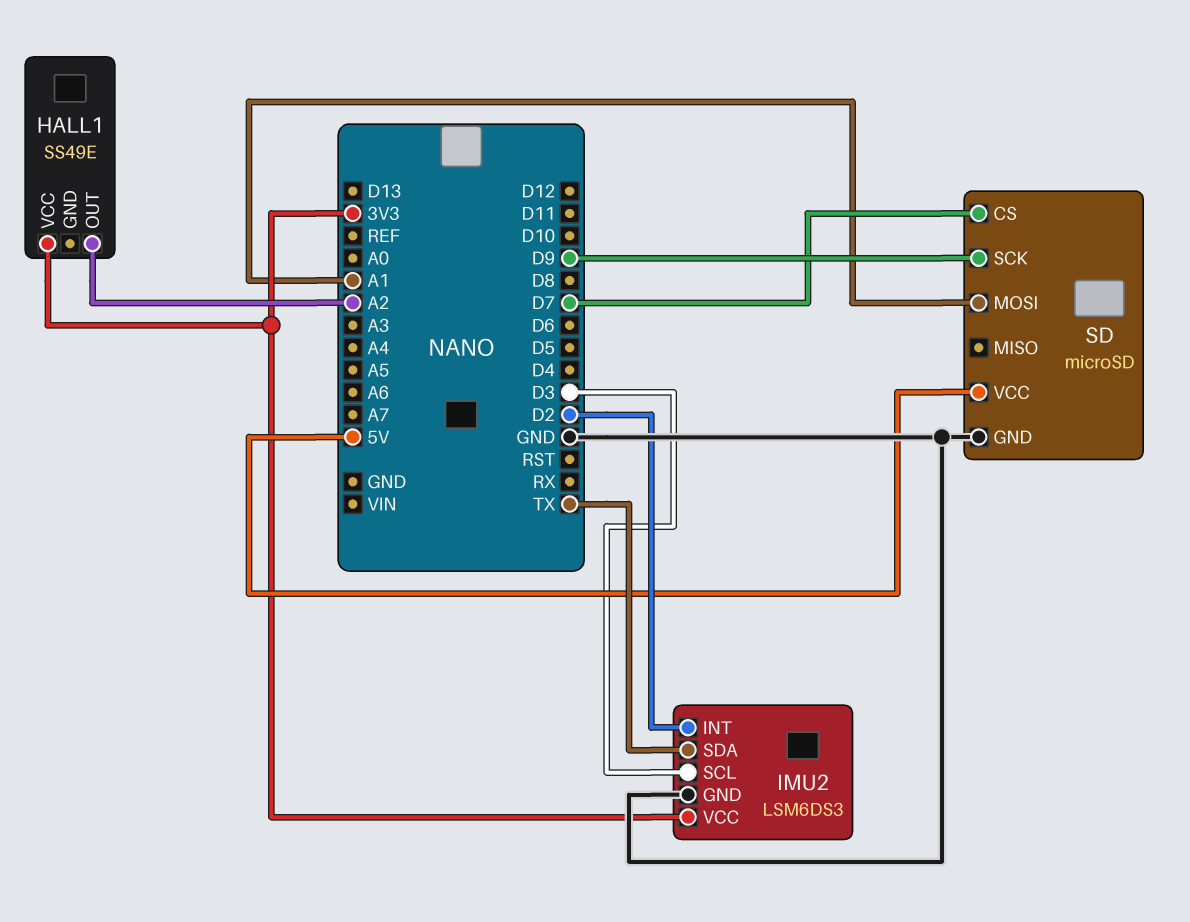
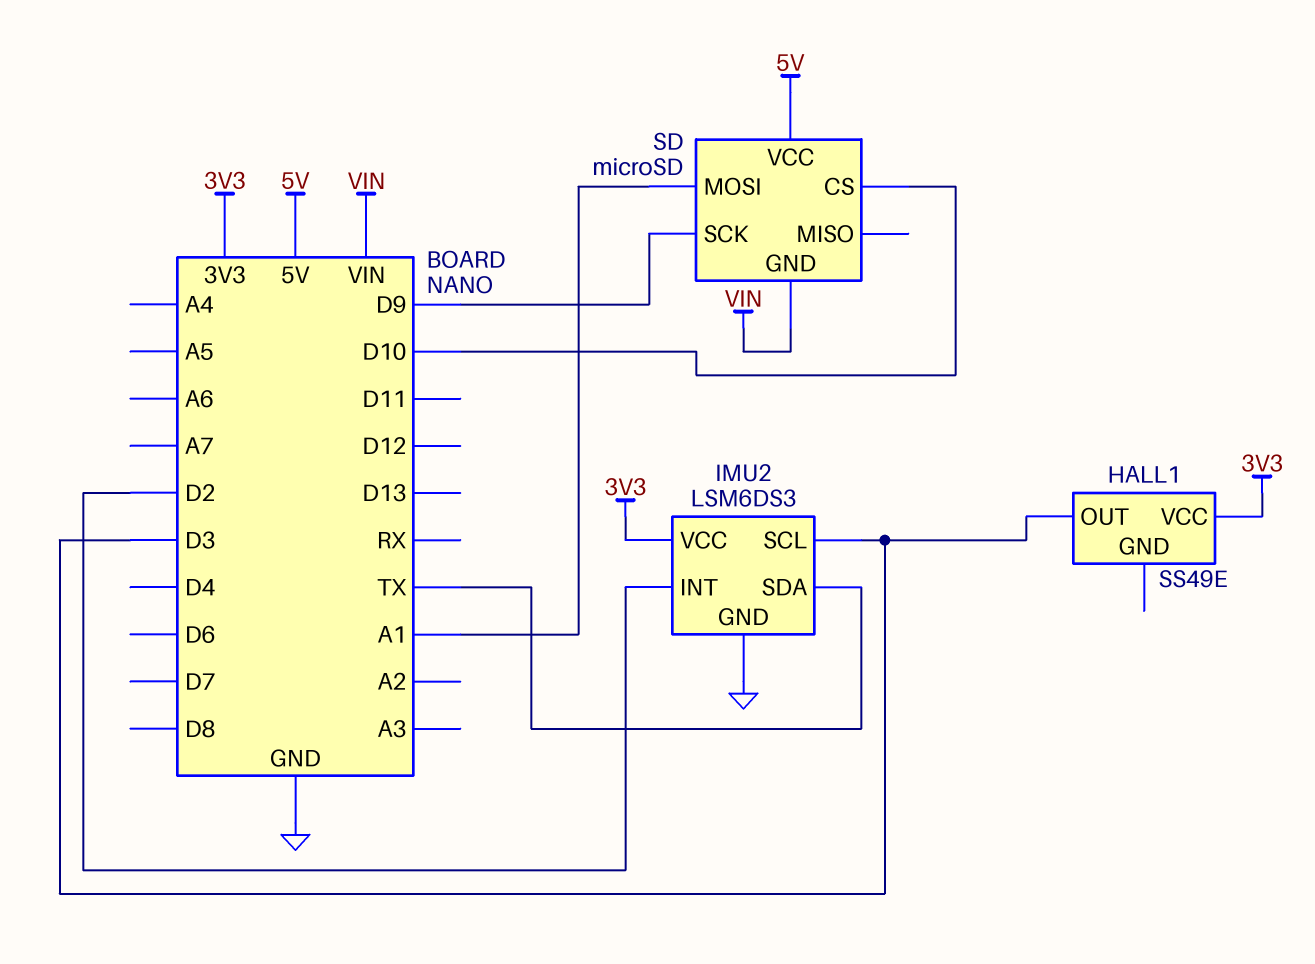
HALL1 pin OUT: A2 -> D3
SD pin CS: D7 -> D10
SD pin GND: GND -> VIN

